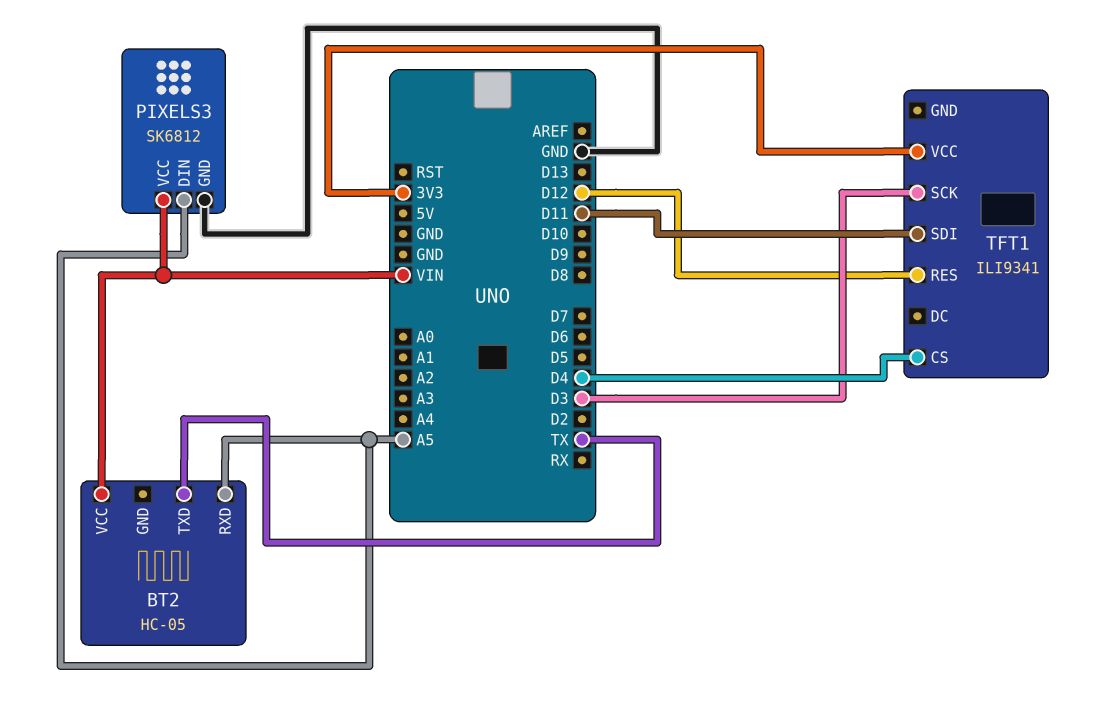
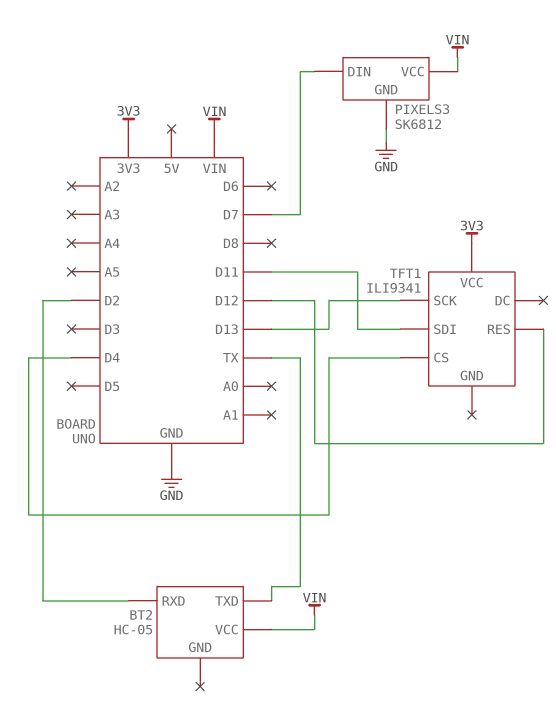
BT2 pin RXD: A5 -> D2
PIXELS3 pin DIN: A5 -> D7
TFT1 pin SCK: D3 -> D13

